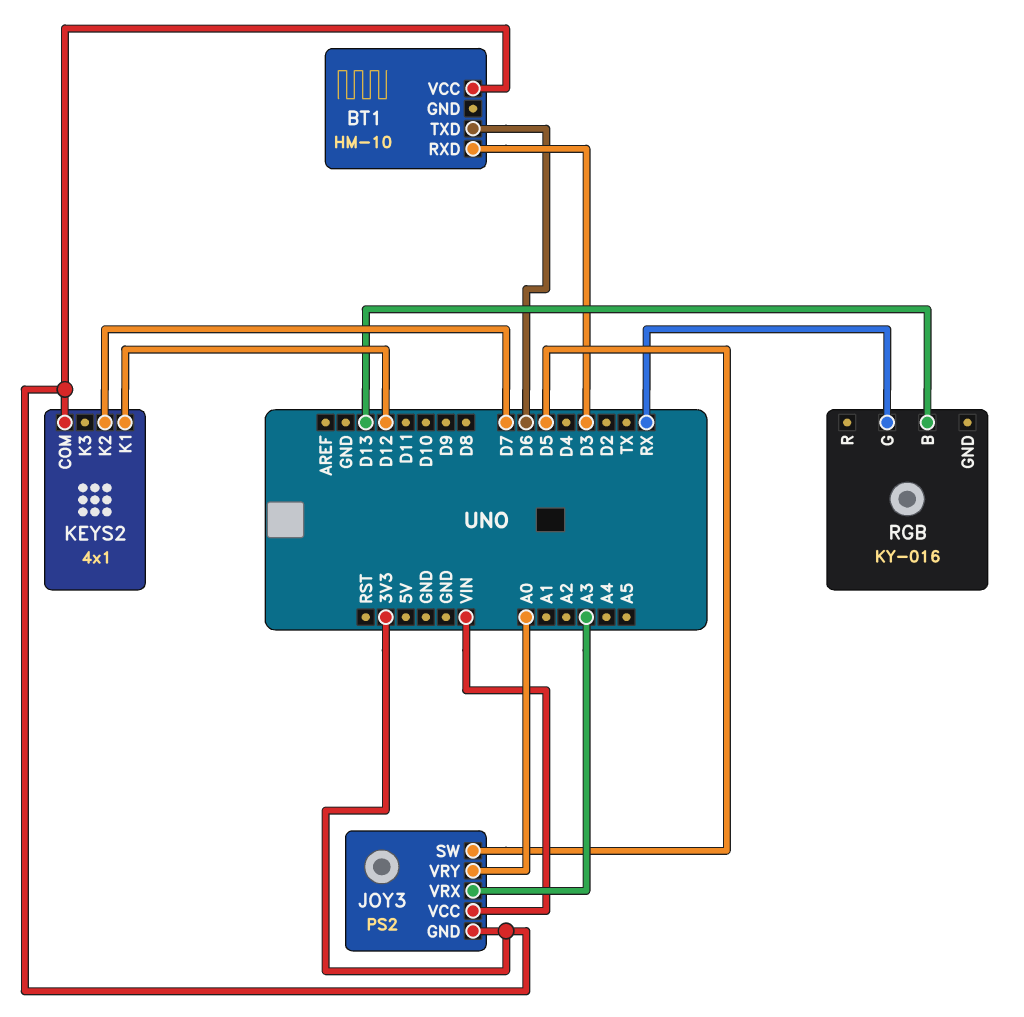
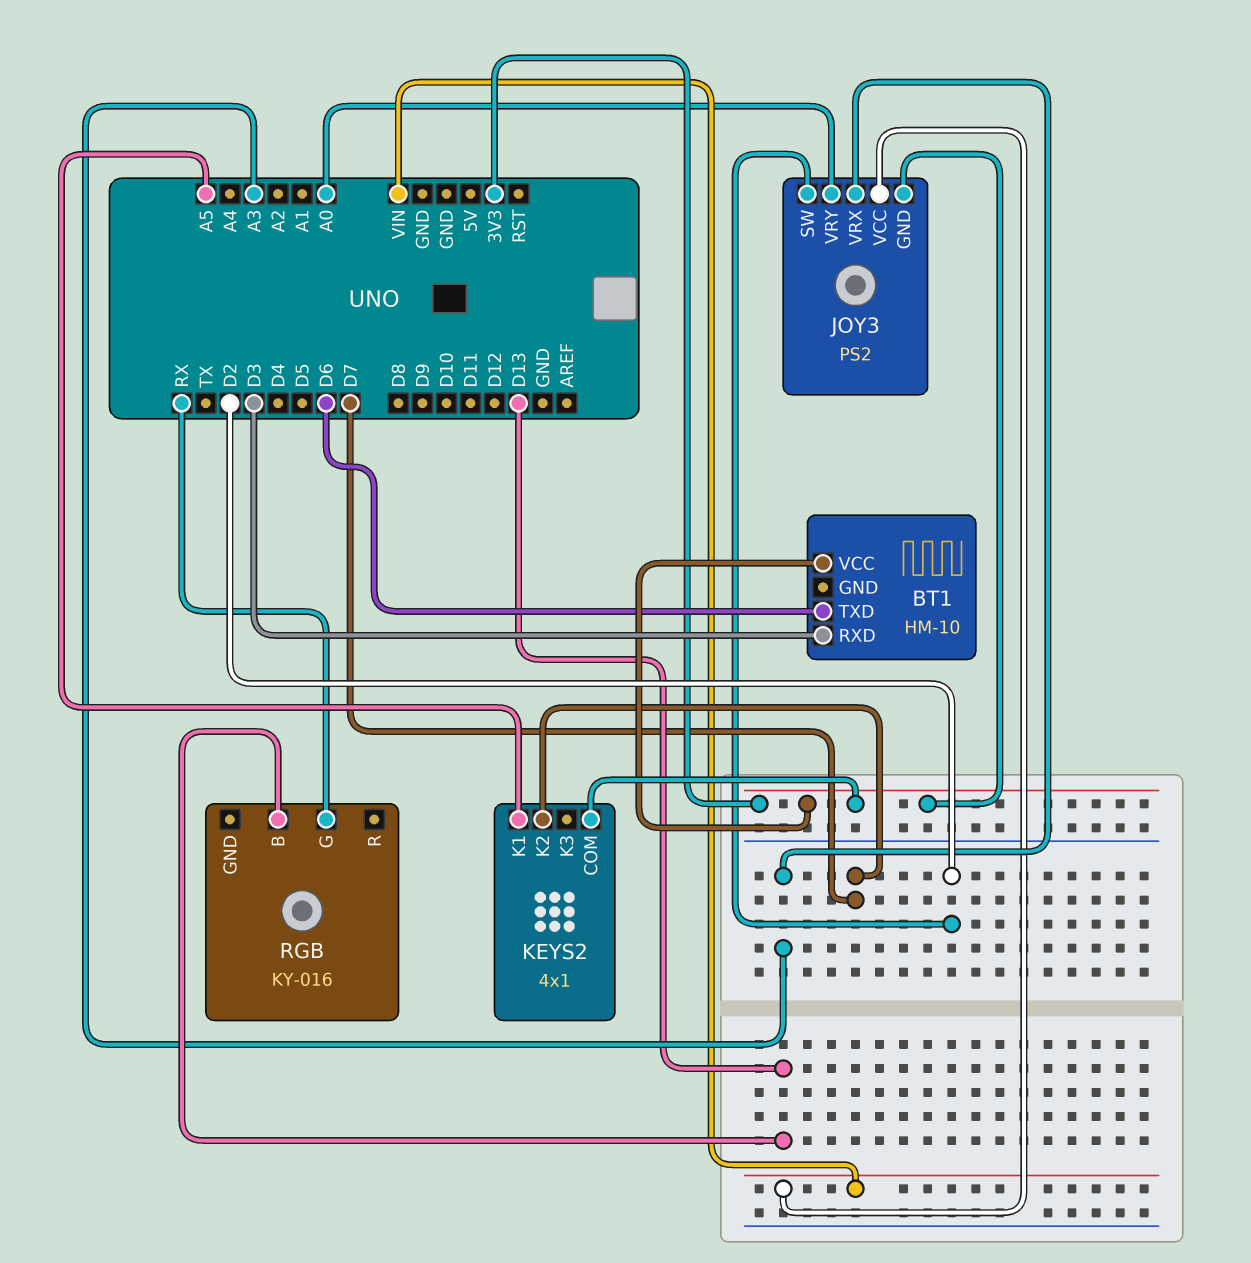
JOY3 pin SW: D5 -> D2
KEYS2 pin K1: D12 -> A5

